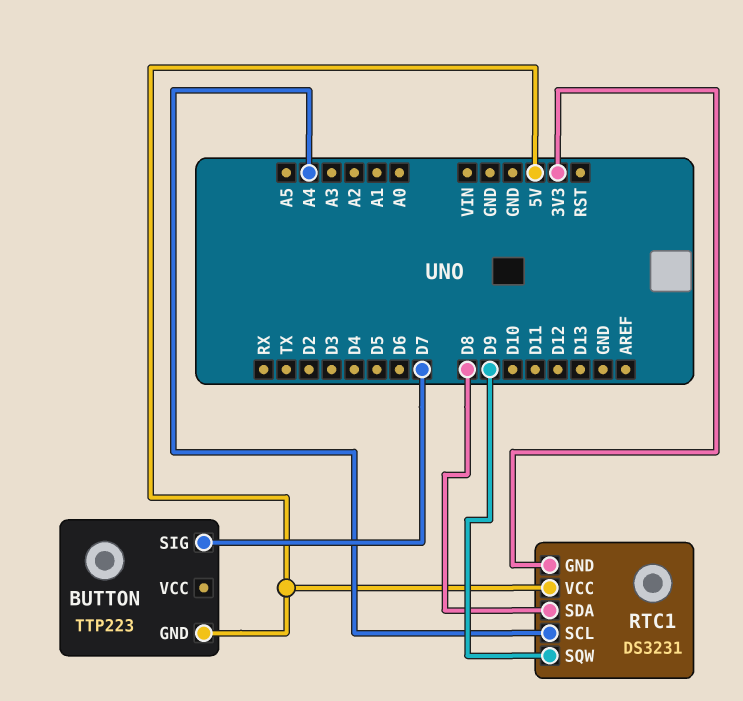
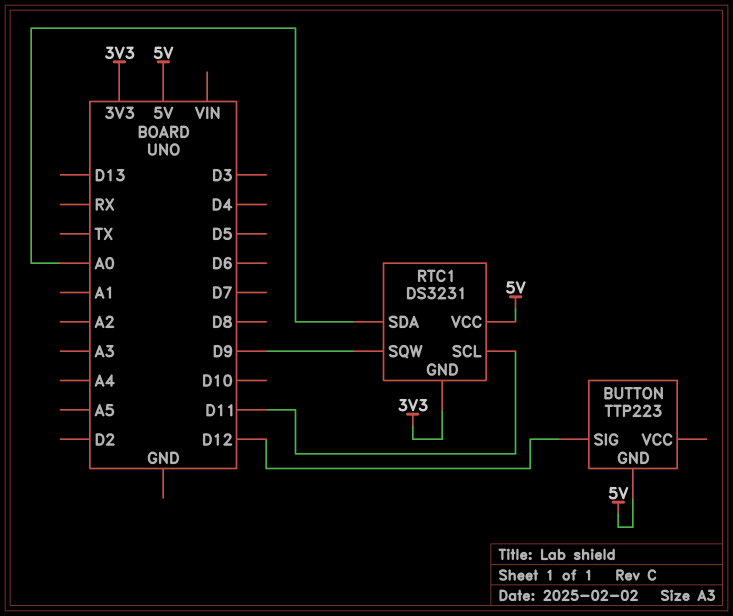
BUTTON pin SIG: D7 -> D12
RTC1 pin SCL: A4 -> D11
RTC1 pin SDA: D8 -> A0

